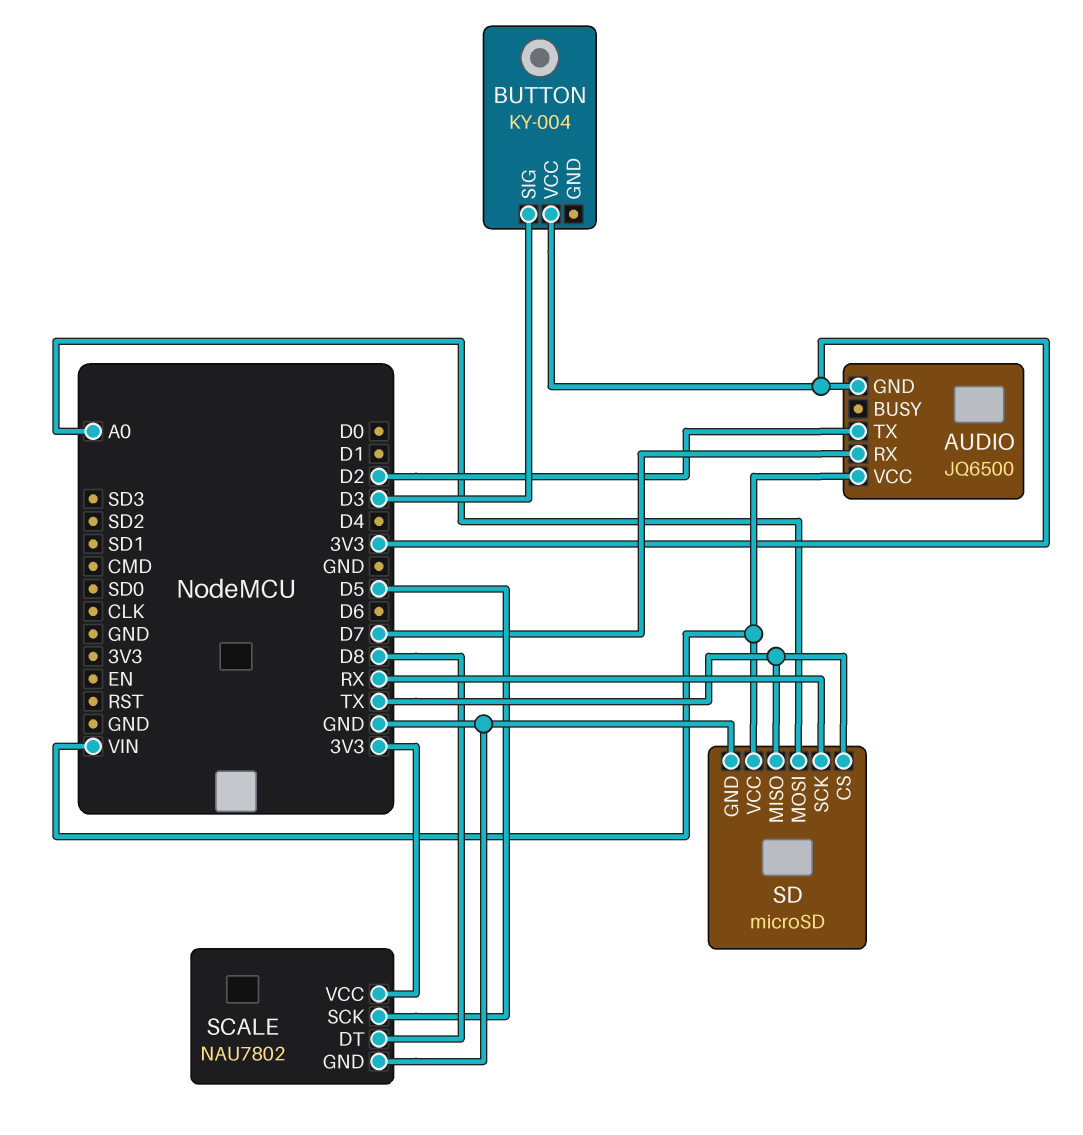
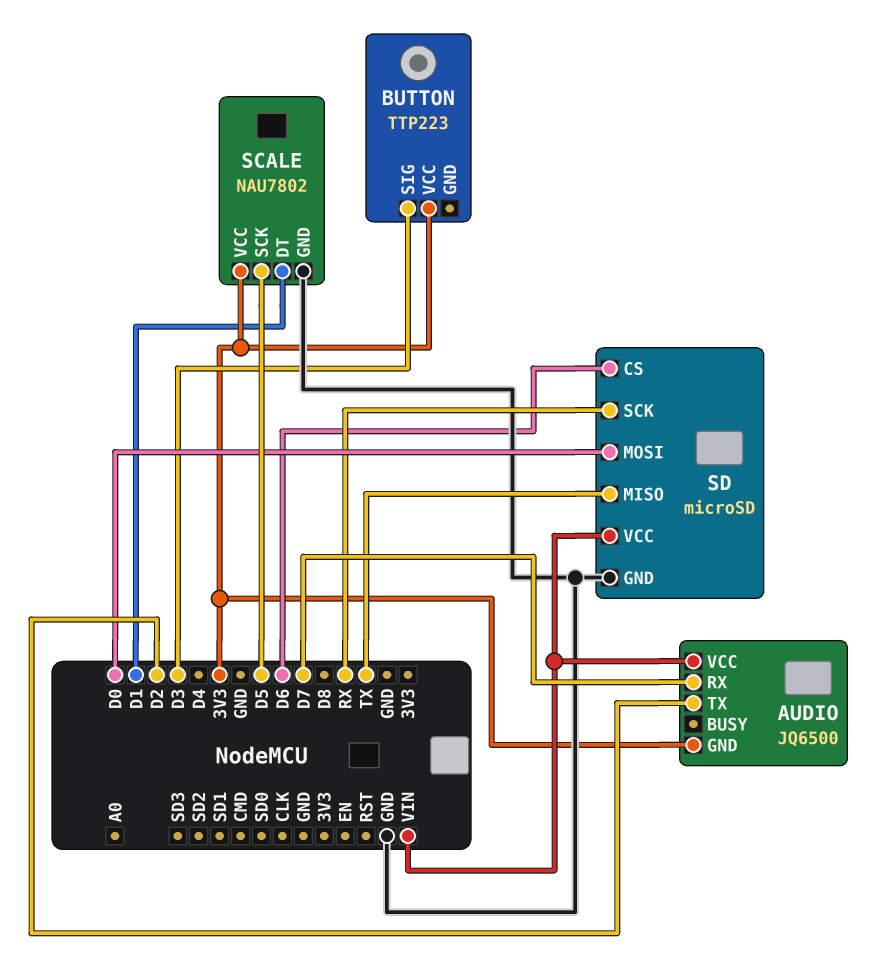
BUTTON: KY-004 -> TTP223
SCALE pin DT: D8 -> D1
SD pin CS: TX -> D6
SD pin MOSI: A0 -> D0

